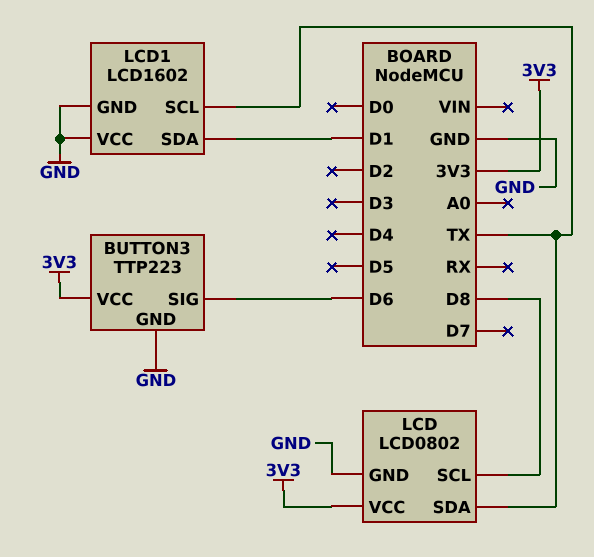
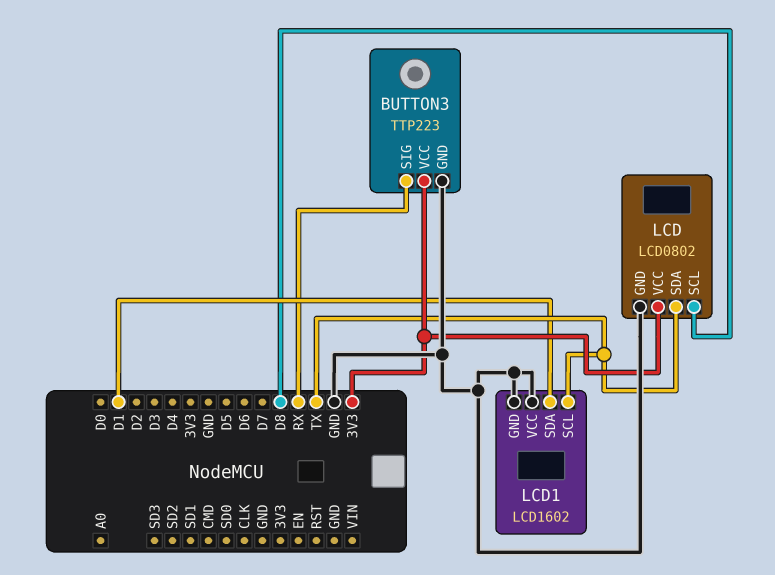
BUTTON3 pin SIG: D6 -> RX

